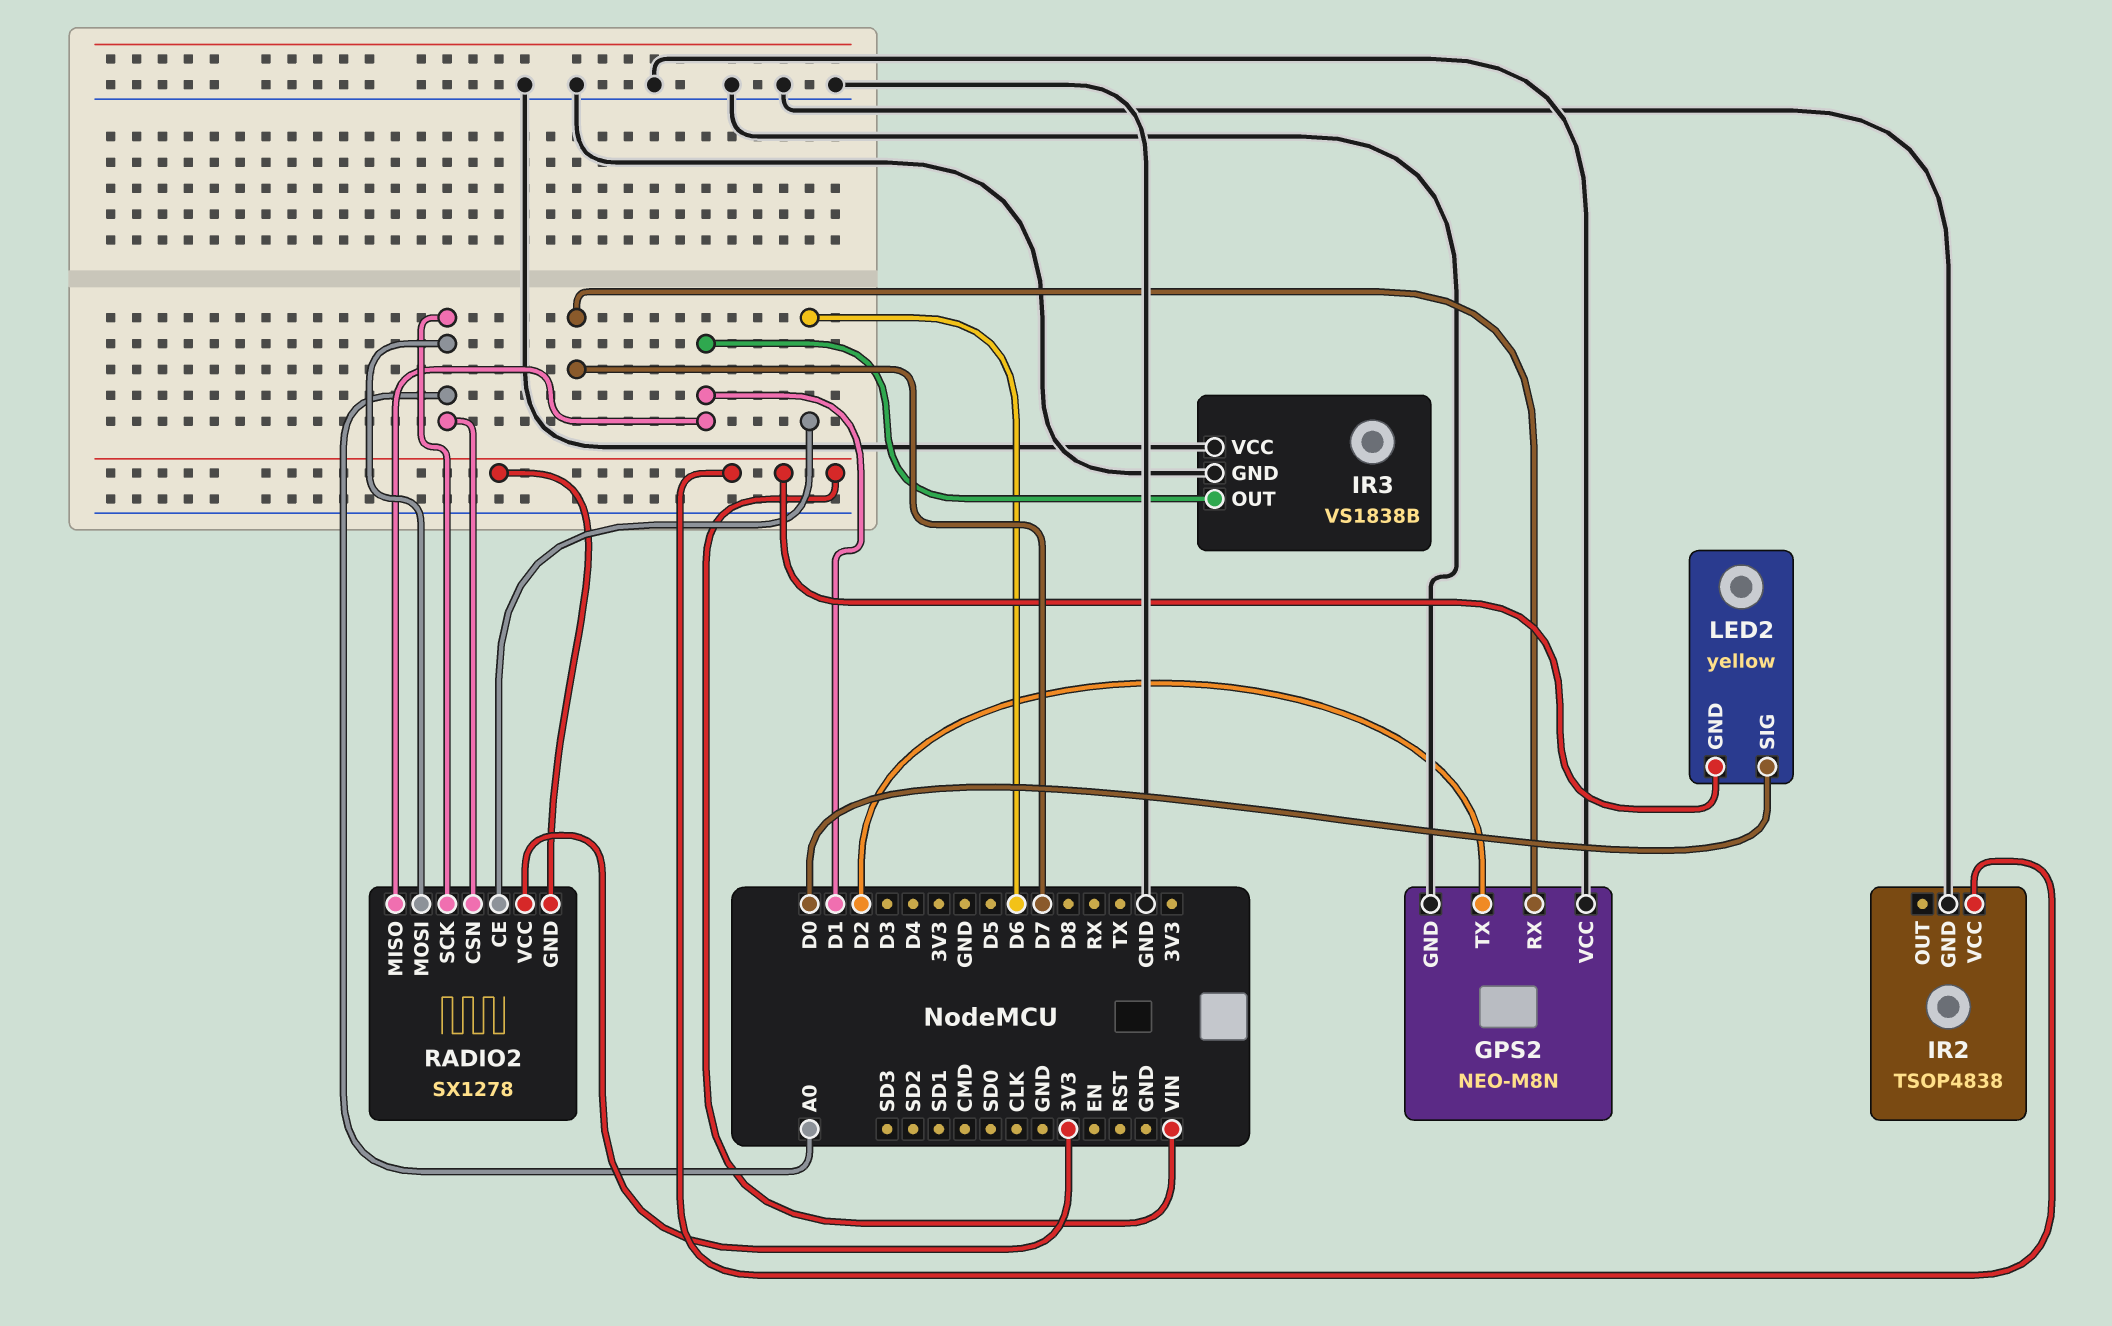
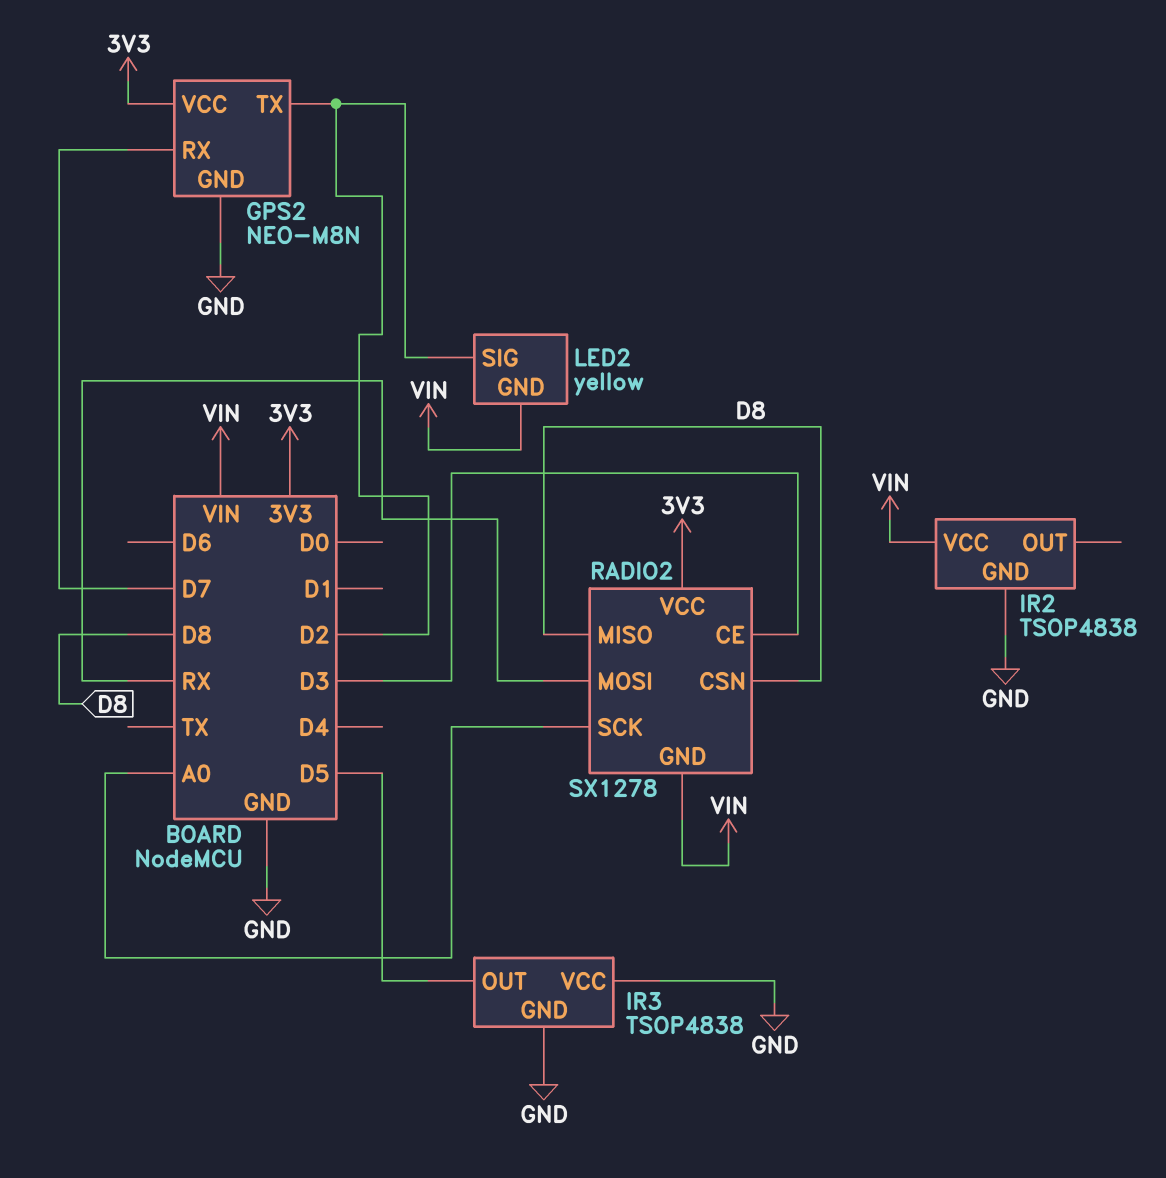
GPS2 pin VCC: GND -> 3V3
IR3: VS1838B -> TSOP4838
IR3 pin OUT: D1 -> D5
LED2 pin SIG: D0 -> D2
RADIO2 pin CE: D6 -> D3
RADIO2 pin CSN: A0 -> D8
RADIO2 pin MISO: D1 -> D8
RADIO2 pin MOSI: A0 -> RX

